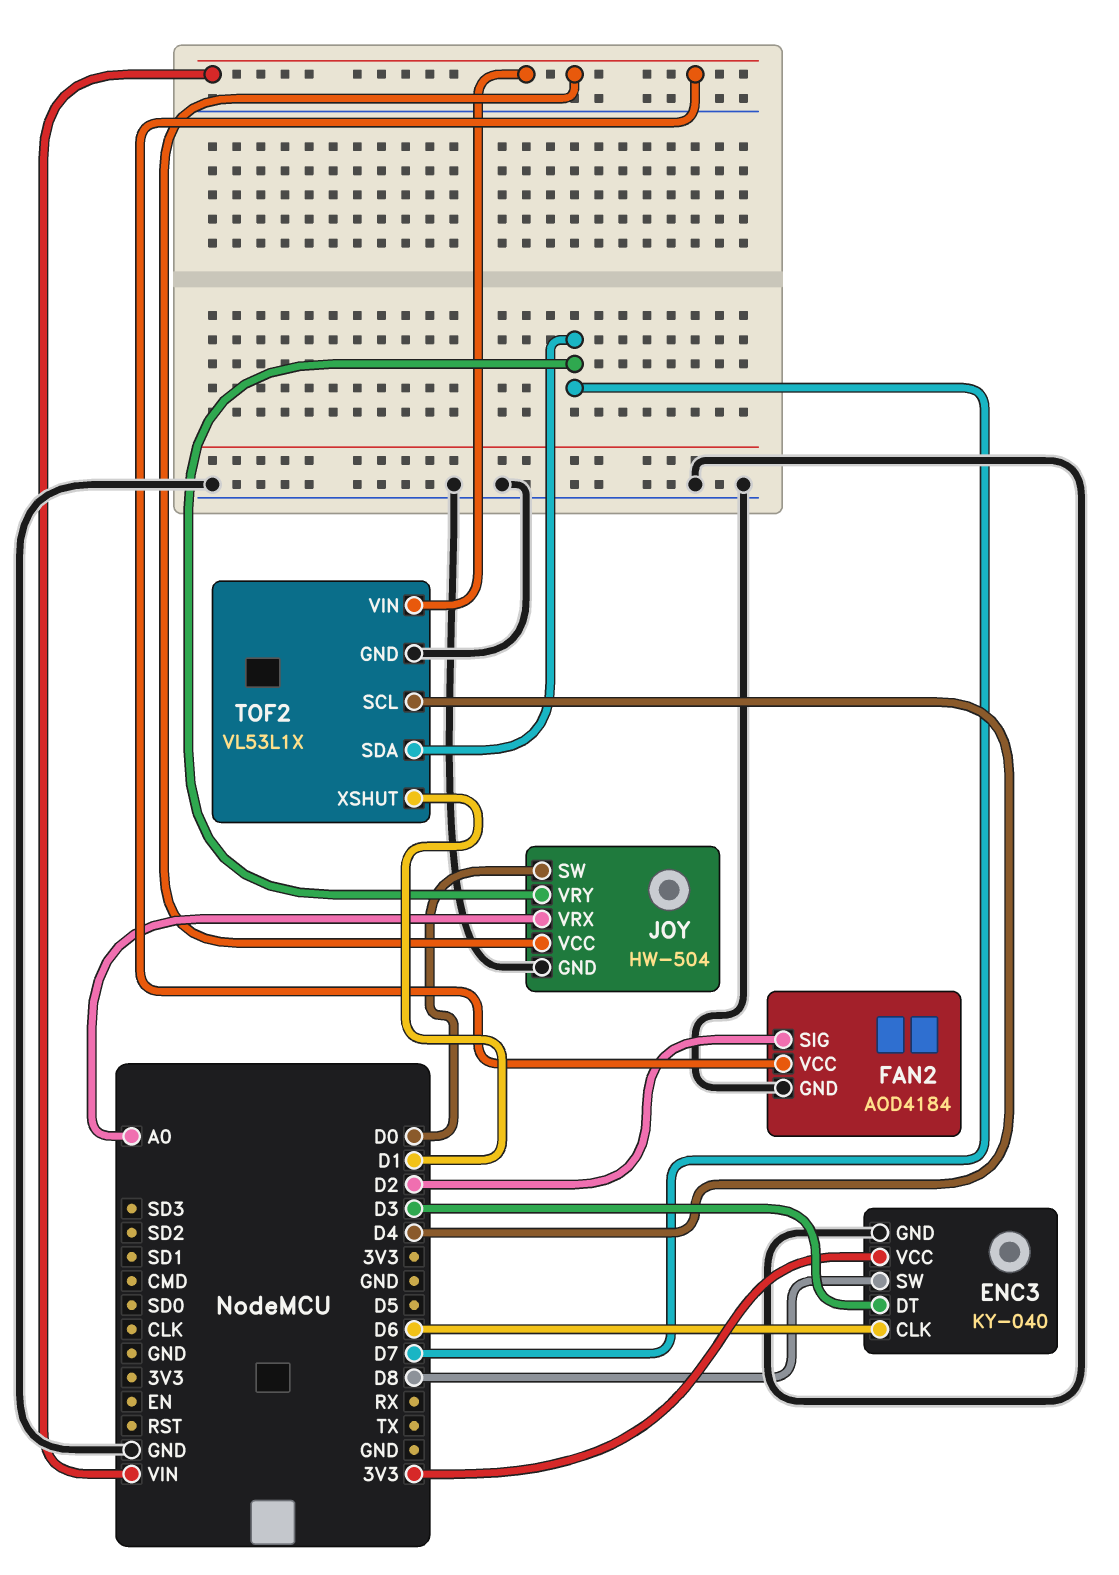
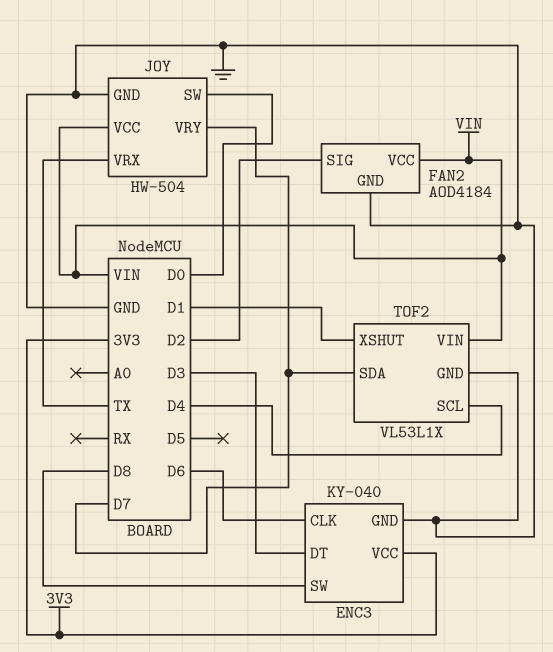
JOY pin VRX: A0 -> TX

